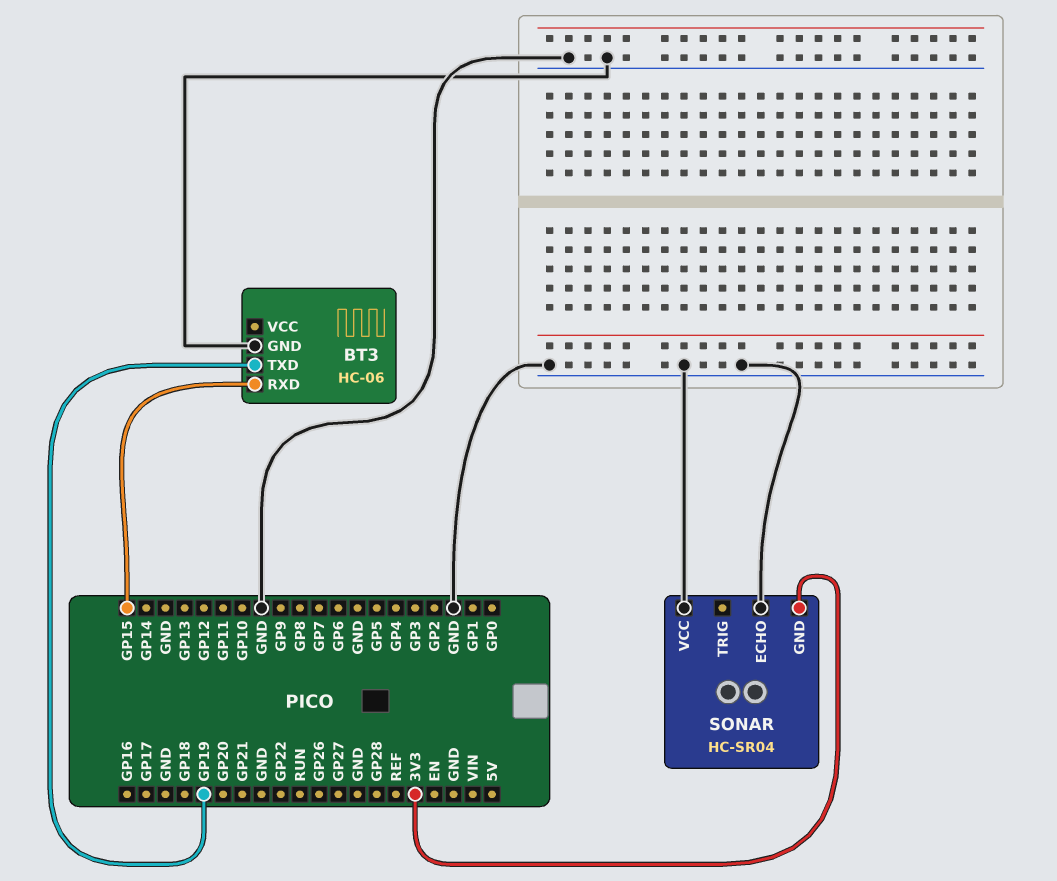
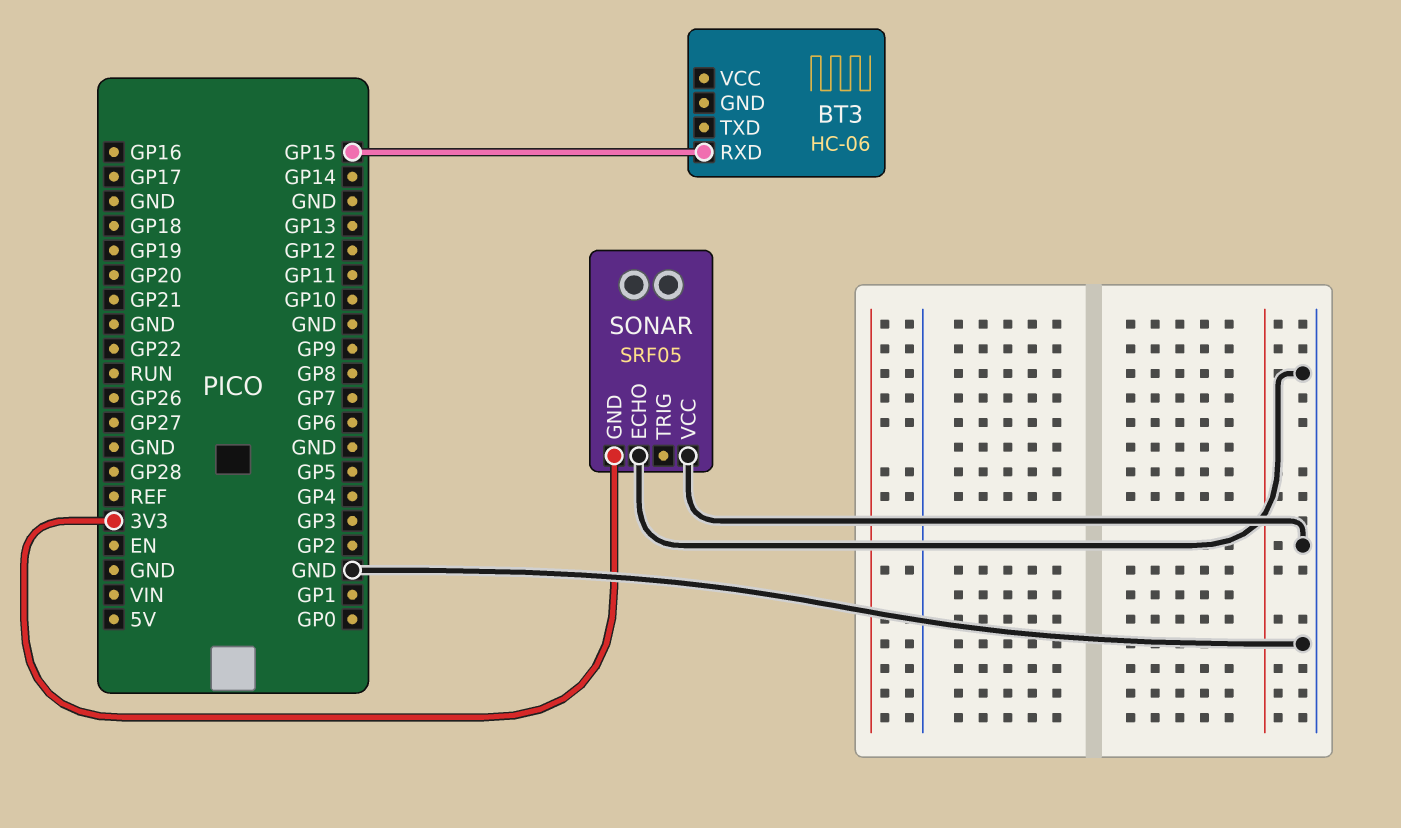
BT3 pin GND: GND -> none
BT3 pin TXD: GP19 -> none
SONAR: HC-SR04 -> SRF05

